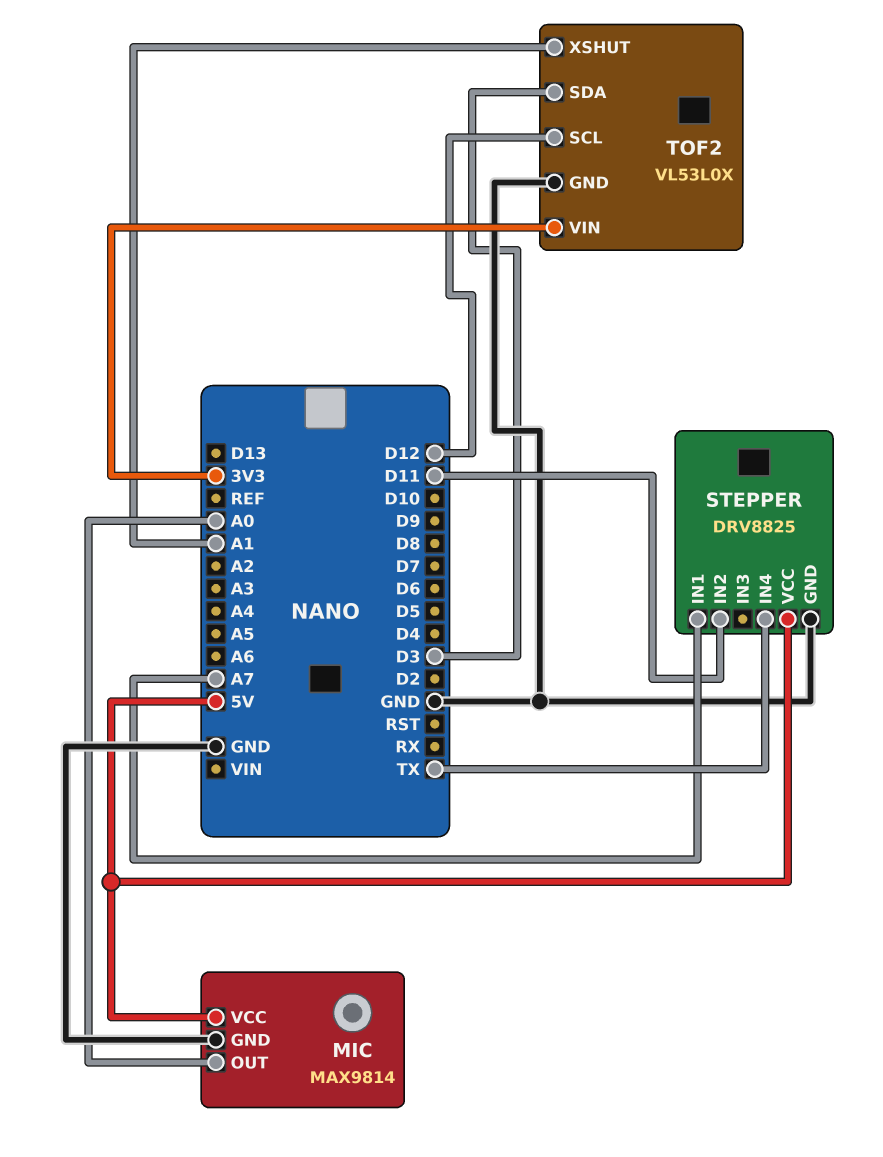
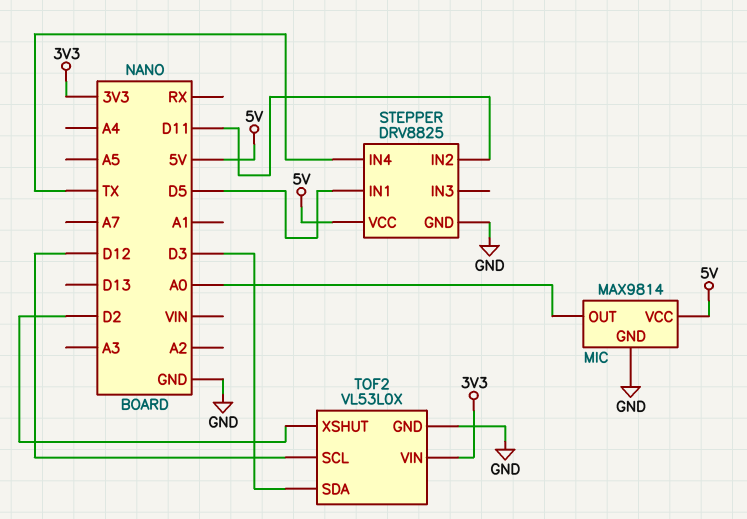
STEPPER pin IN1: A7 -> D5
TOF2 pin XSHUT: A1 -> D2

